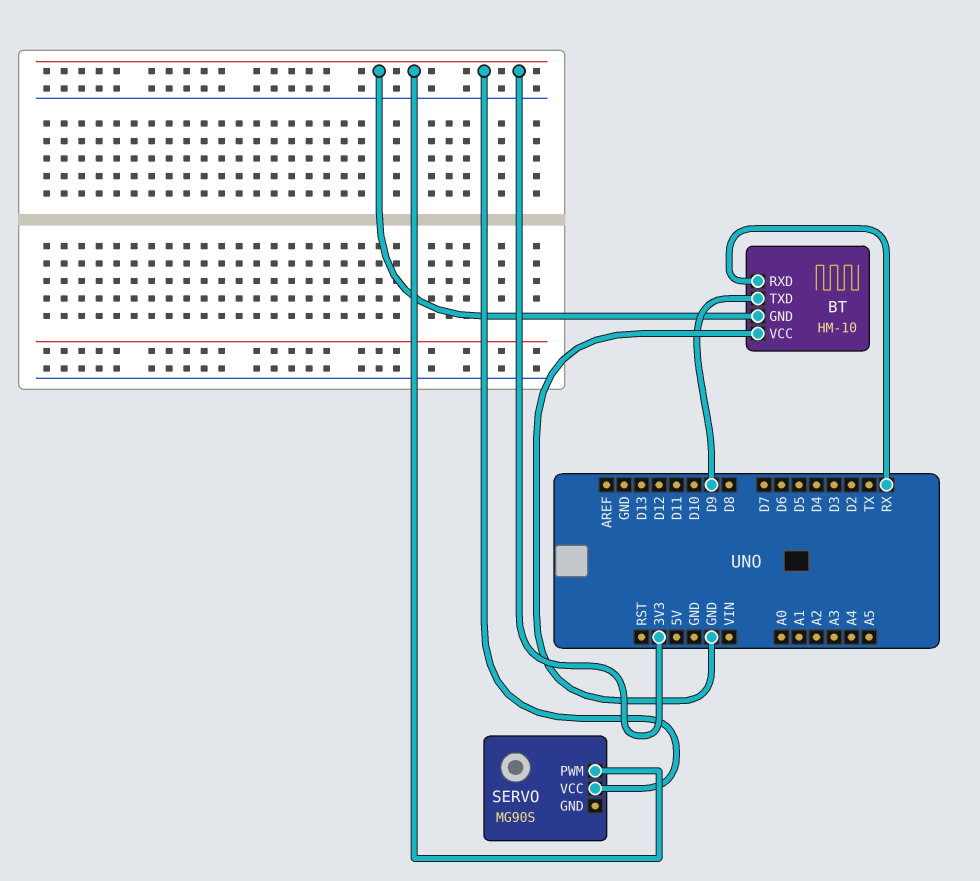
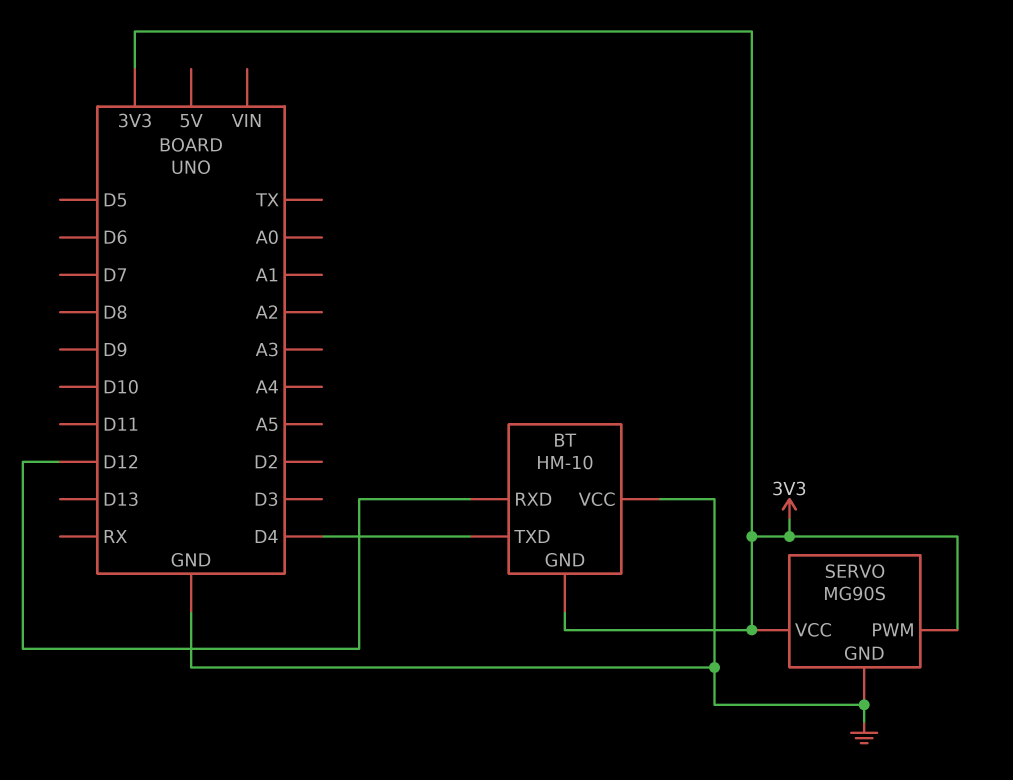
BT pin RXD: RX -> D12
BT pin TXD: D9 -> D4
SERVO pin GND: none -> GND

